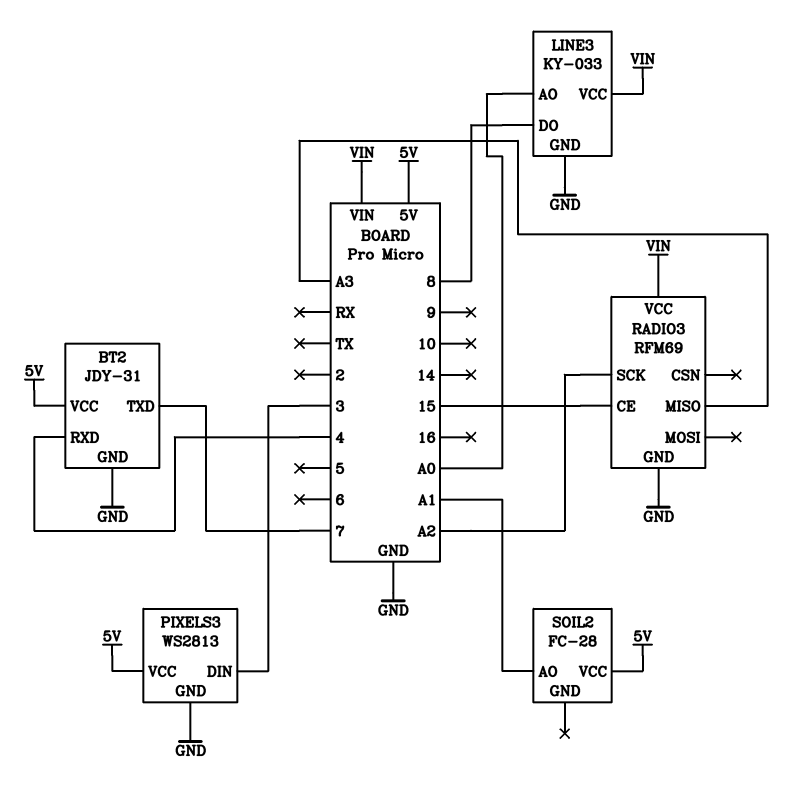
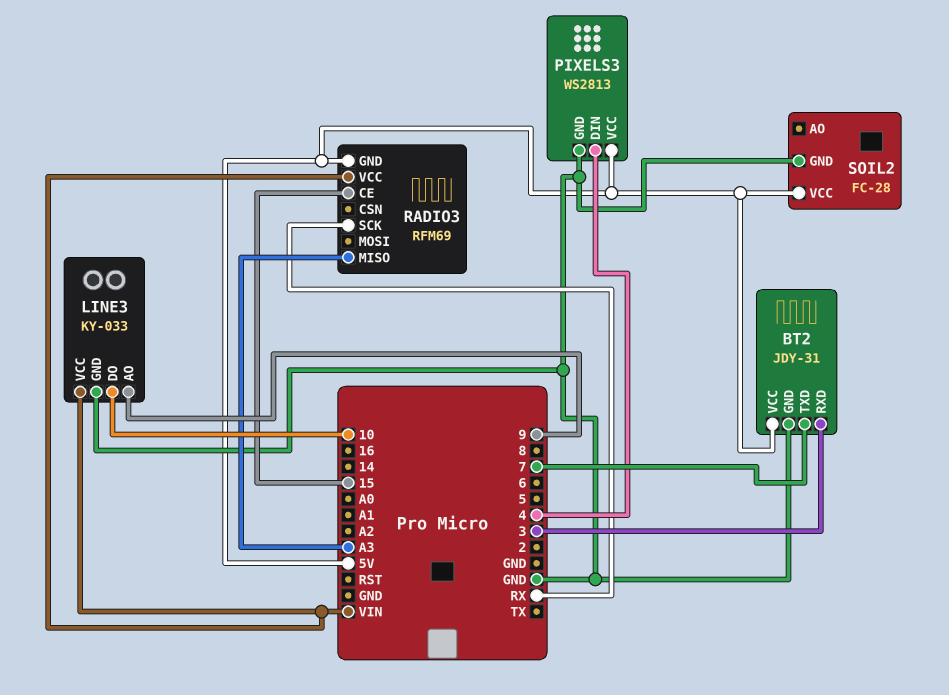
BT2 pin RXD: 4 -> 3
LINE3 pin AO: A0 -> 9
LINE3 pin DO: 8 -> 10
PIXELS3 pin DIN: 3 -> 4
RADIO3 pin GND: GND -> 5V
RADIO3 pin SCK: A2 -> RX
SOIL2 pin AO: A1 -> none
SOIL2 pin GND: none -> GND

